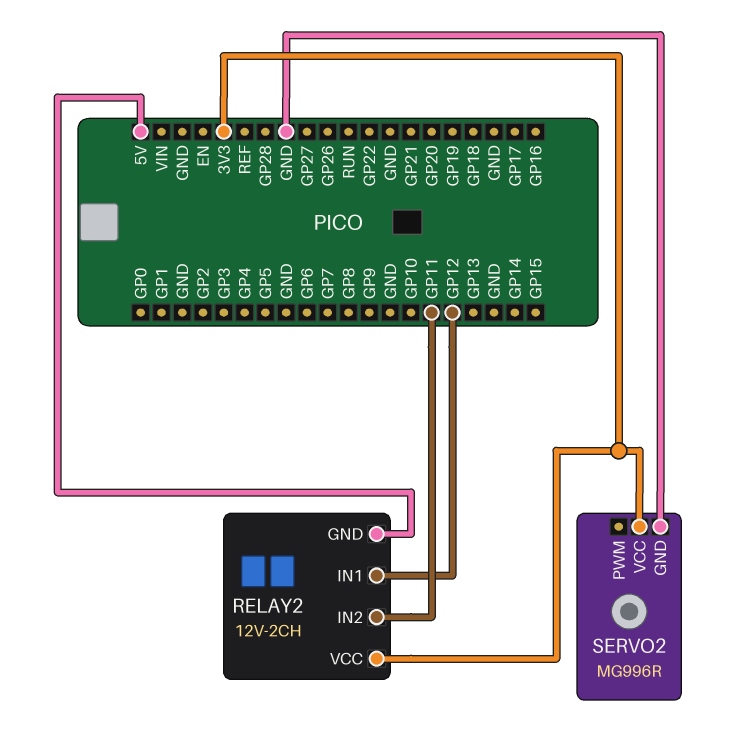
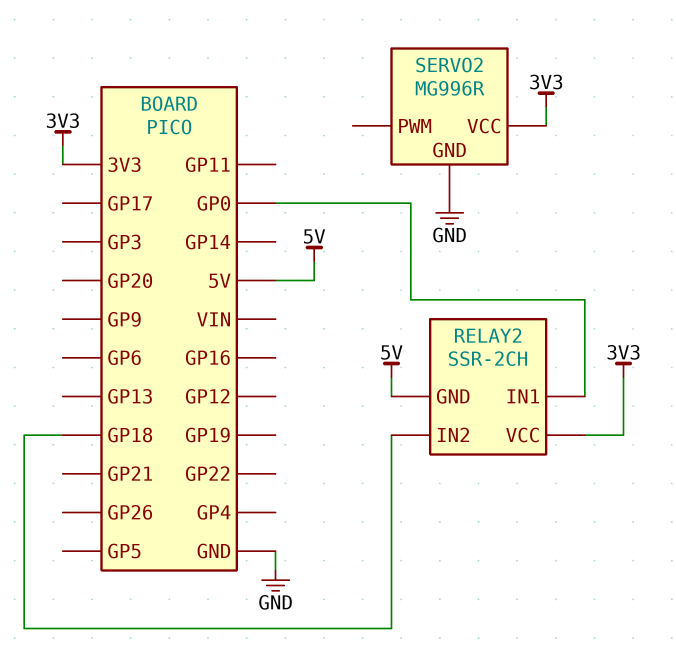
RELAY2: 12V-2CH -> SSR-2CH
RELAY2 pin IN1: GP12 -> GP0
RELAY2 pin IN2: GP11 -> GP18

